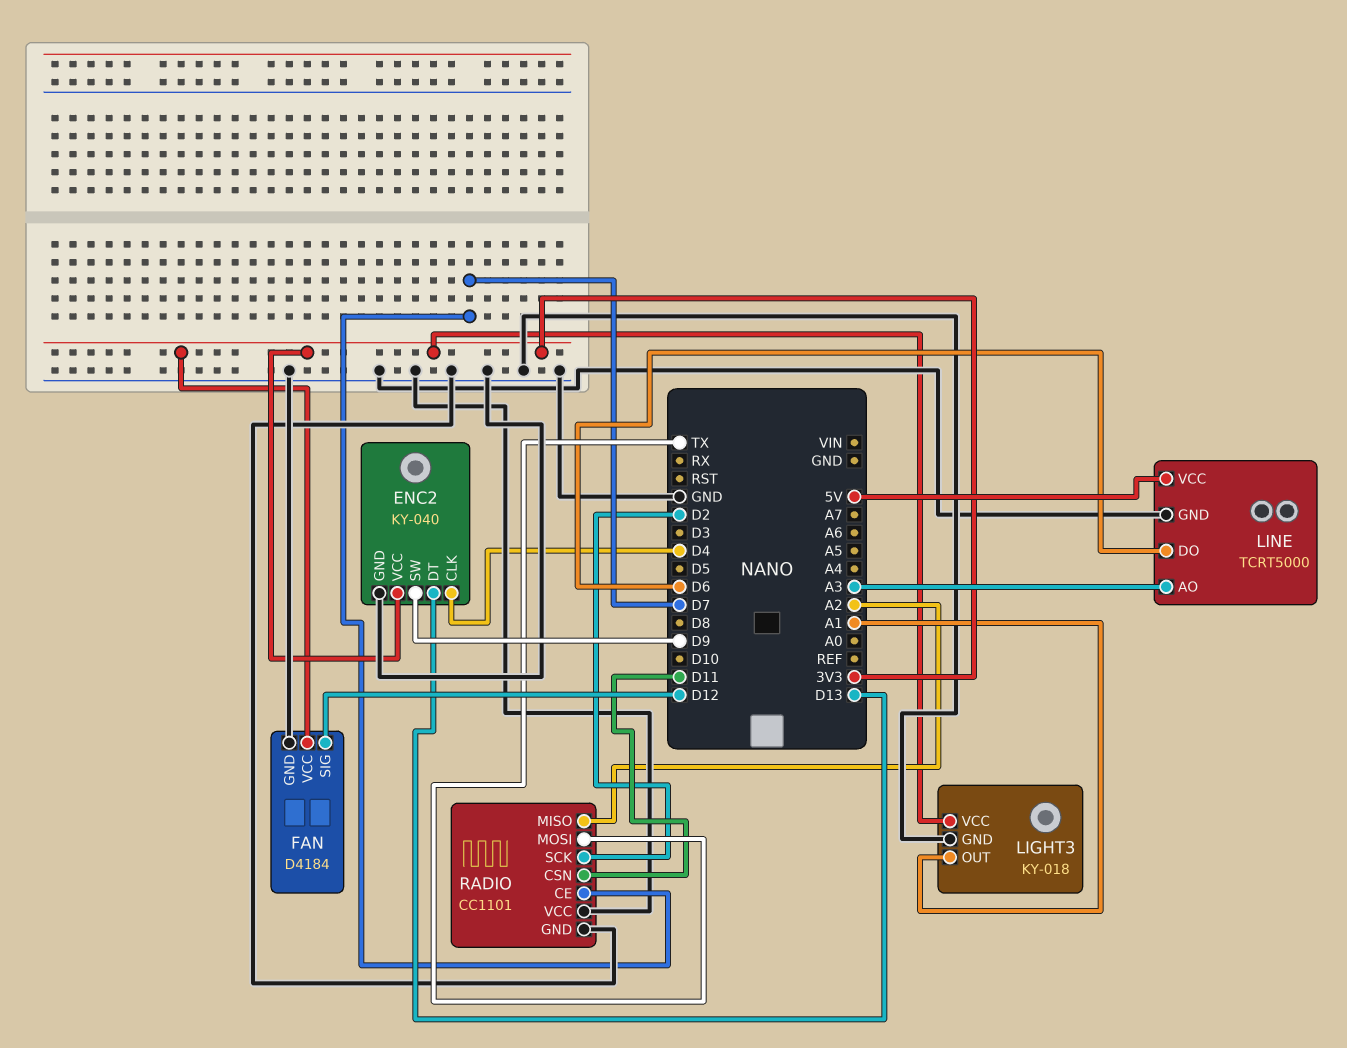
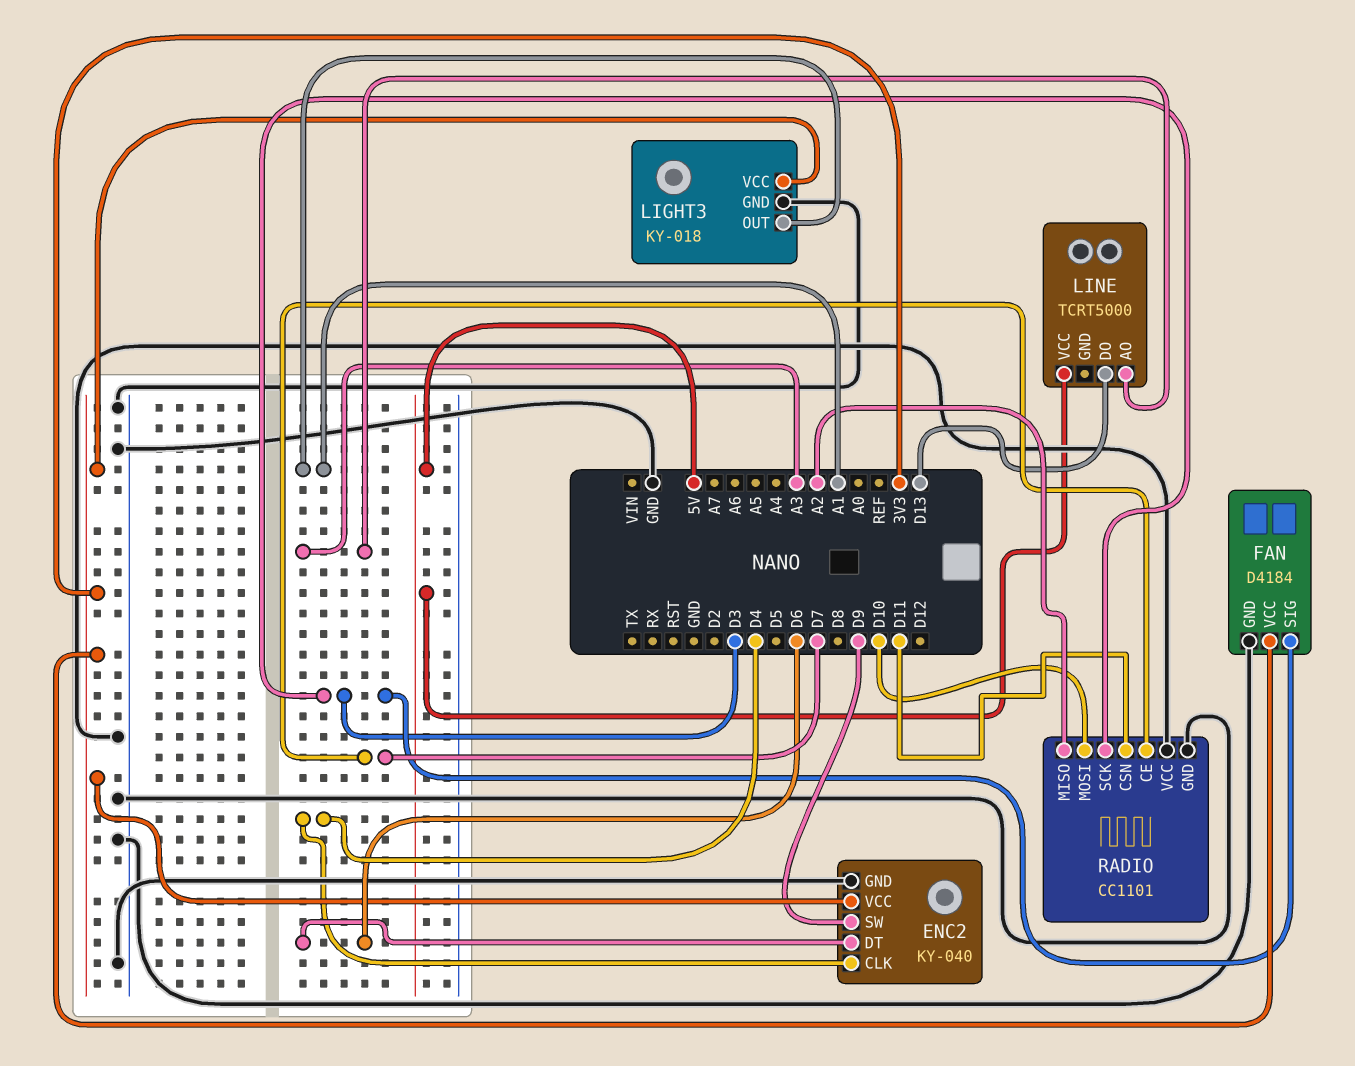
ENC2 pin DT: D13 -> D6
FAN pin SIG: D12 -> D3
LINE pin DO: D6 -> D13
LINE pin GND: GND -> none
RADIO pin MOSI: TX -> D10
RADIO pin SCK: D2 -> D3

